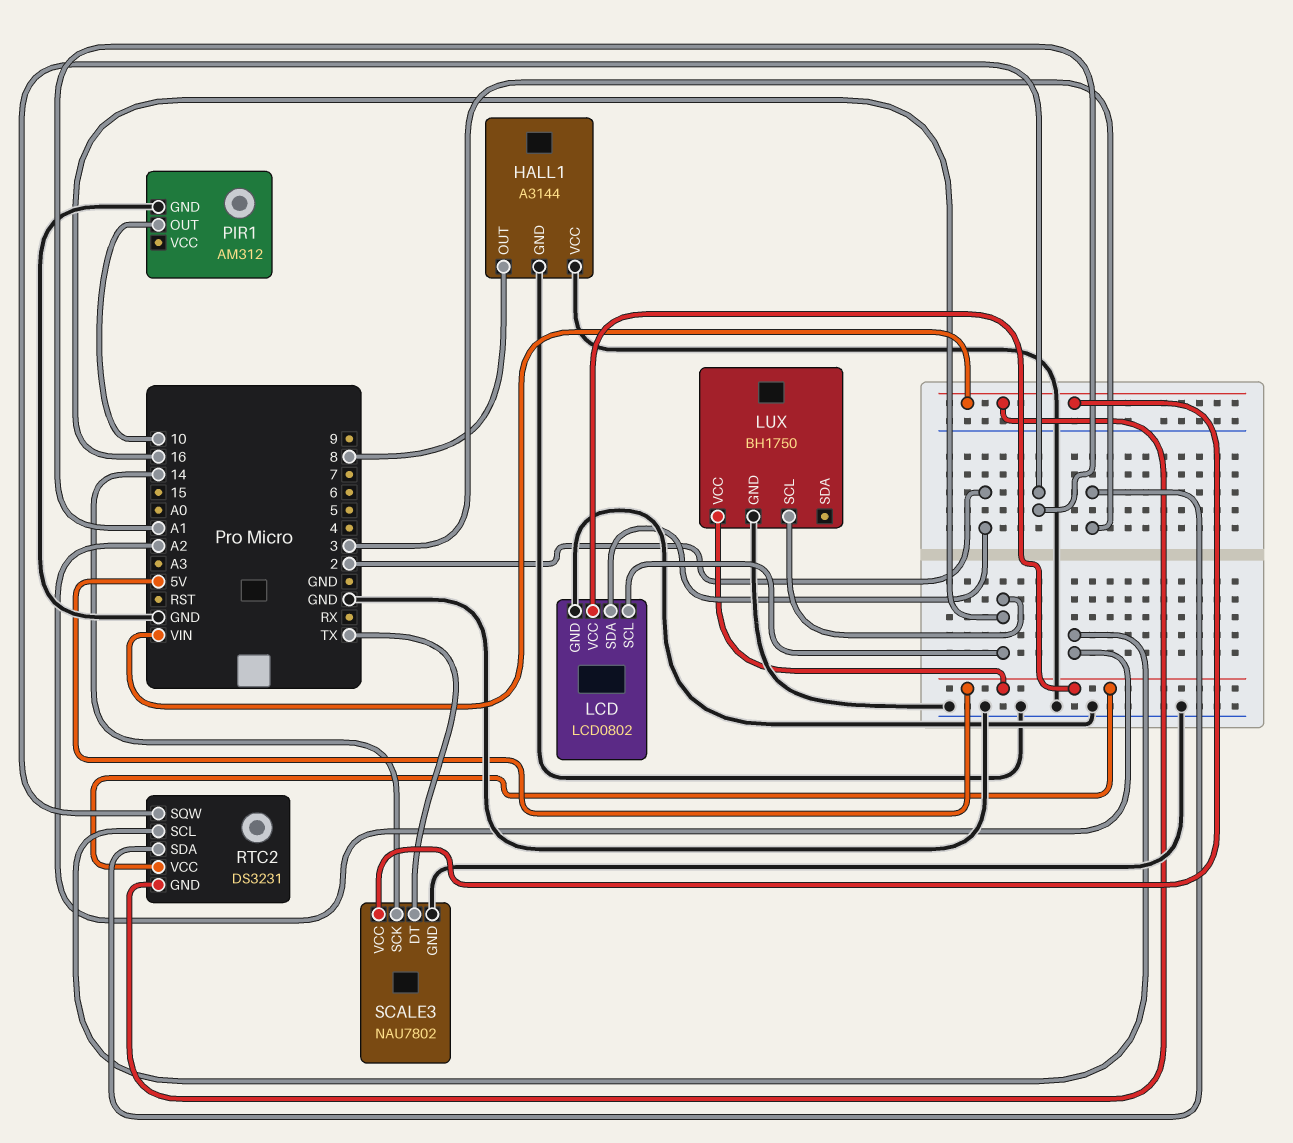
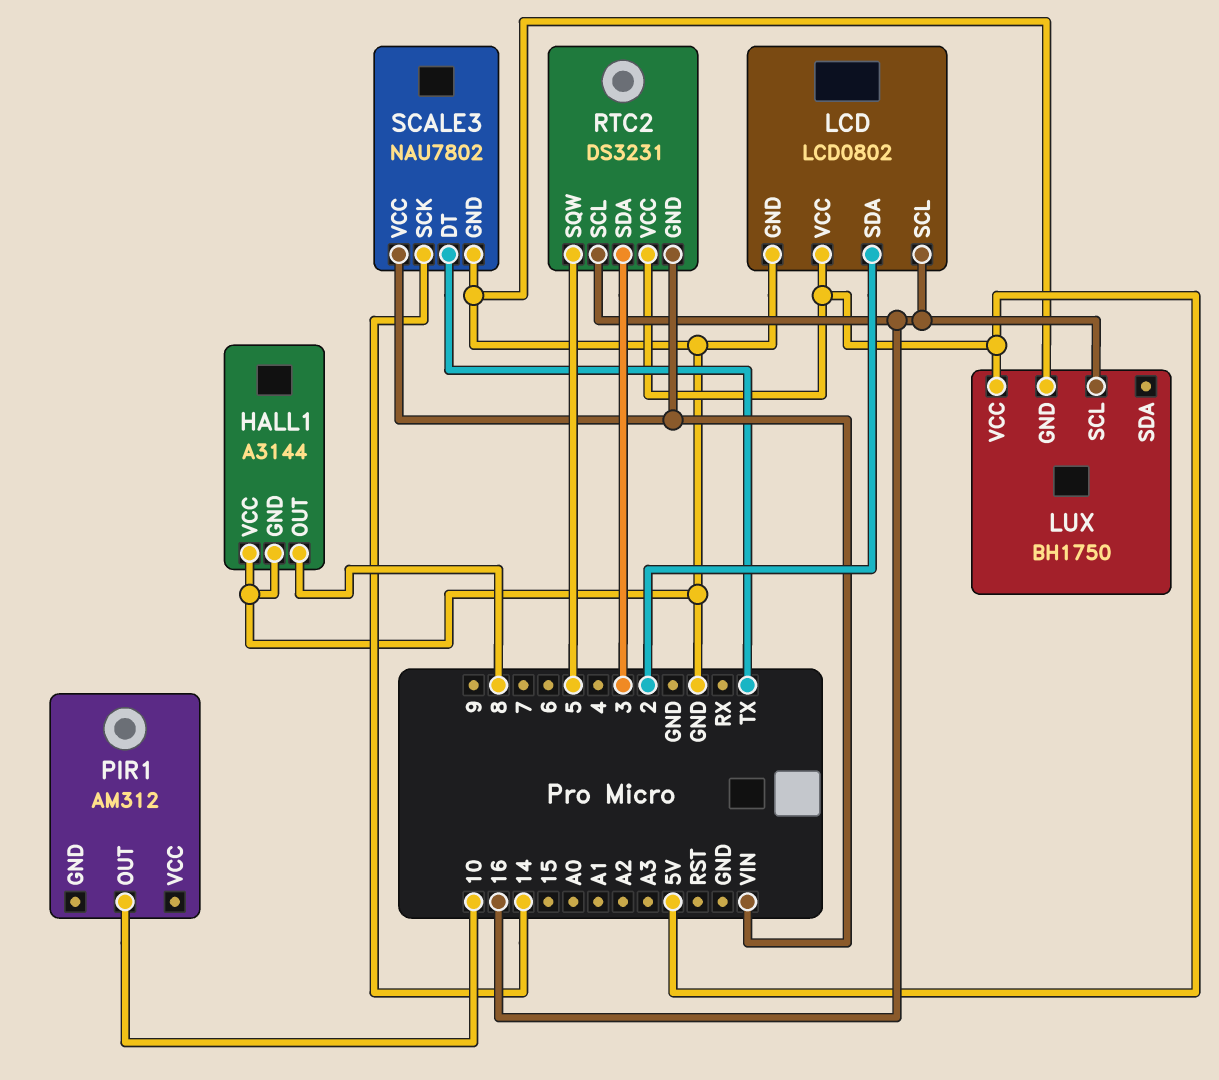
PIR1 pin GND: GND -> none
RTC2 pin SCL: A2 -> 16
RTC2 pin SQW: A1 -> 5

